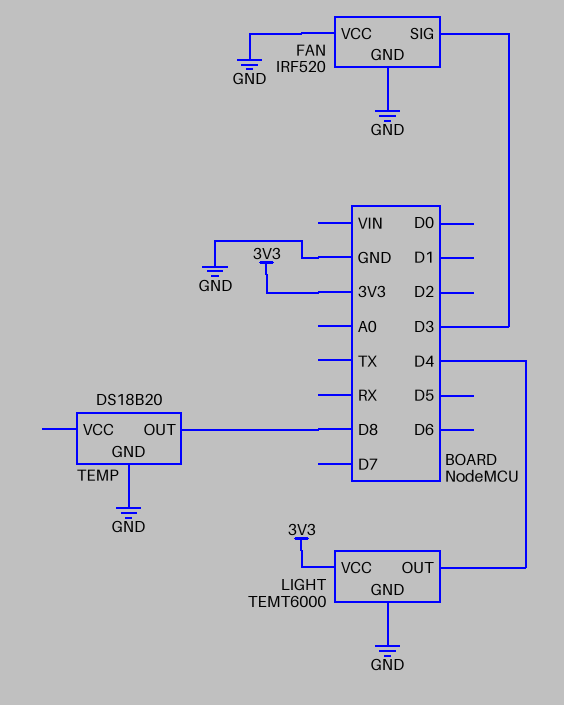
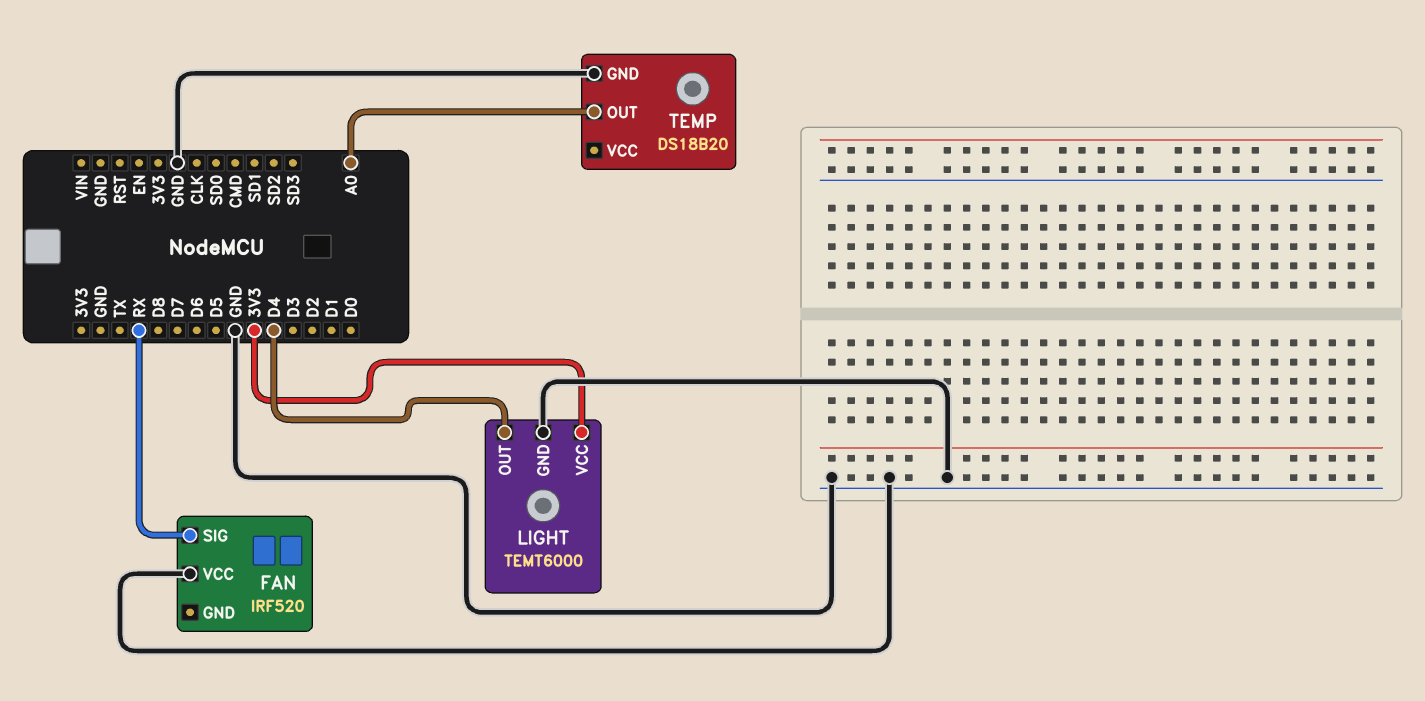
FAN pin GND: GND -> none
FAN pin SIG: D3 -> RX
TEMP pin OUT: D8 -> A0

